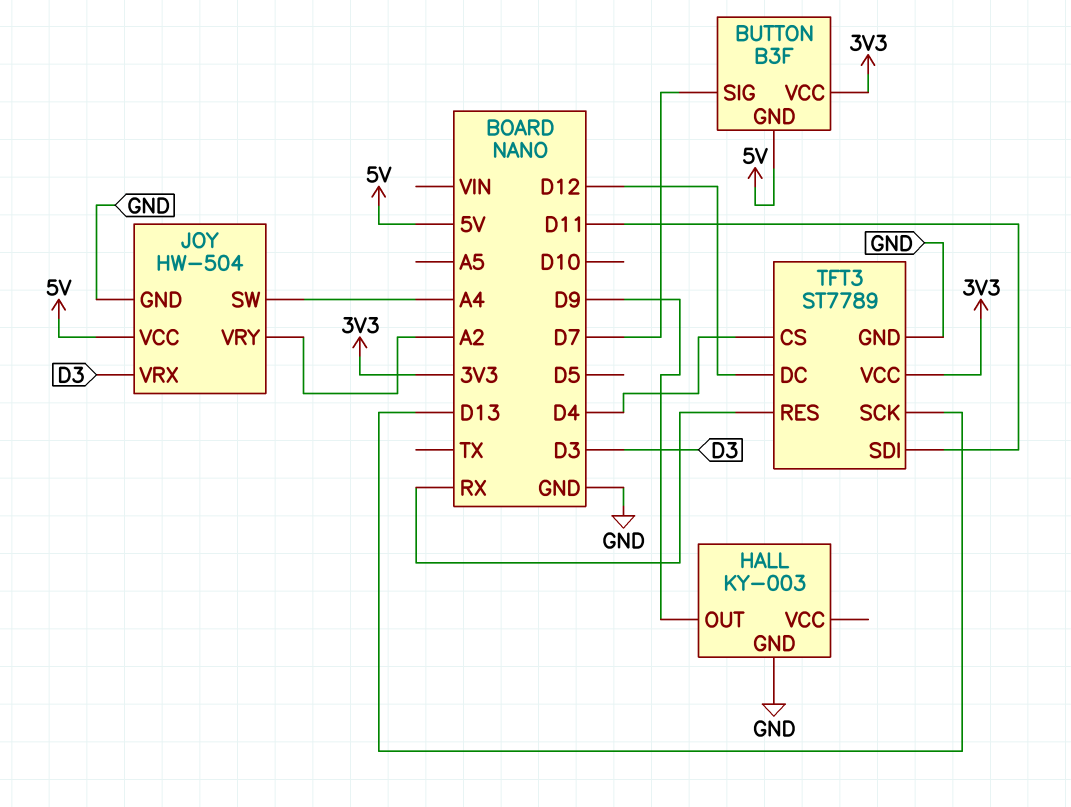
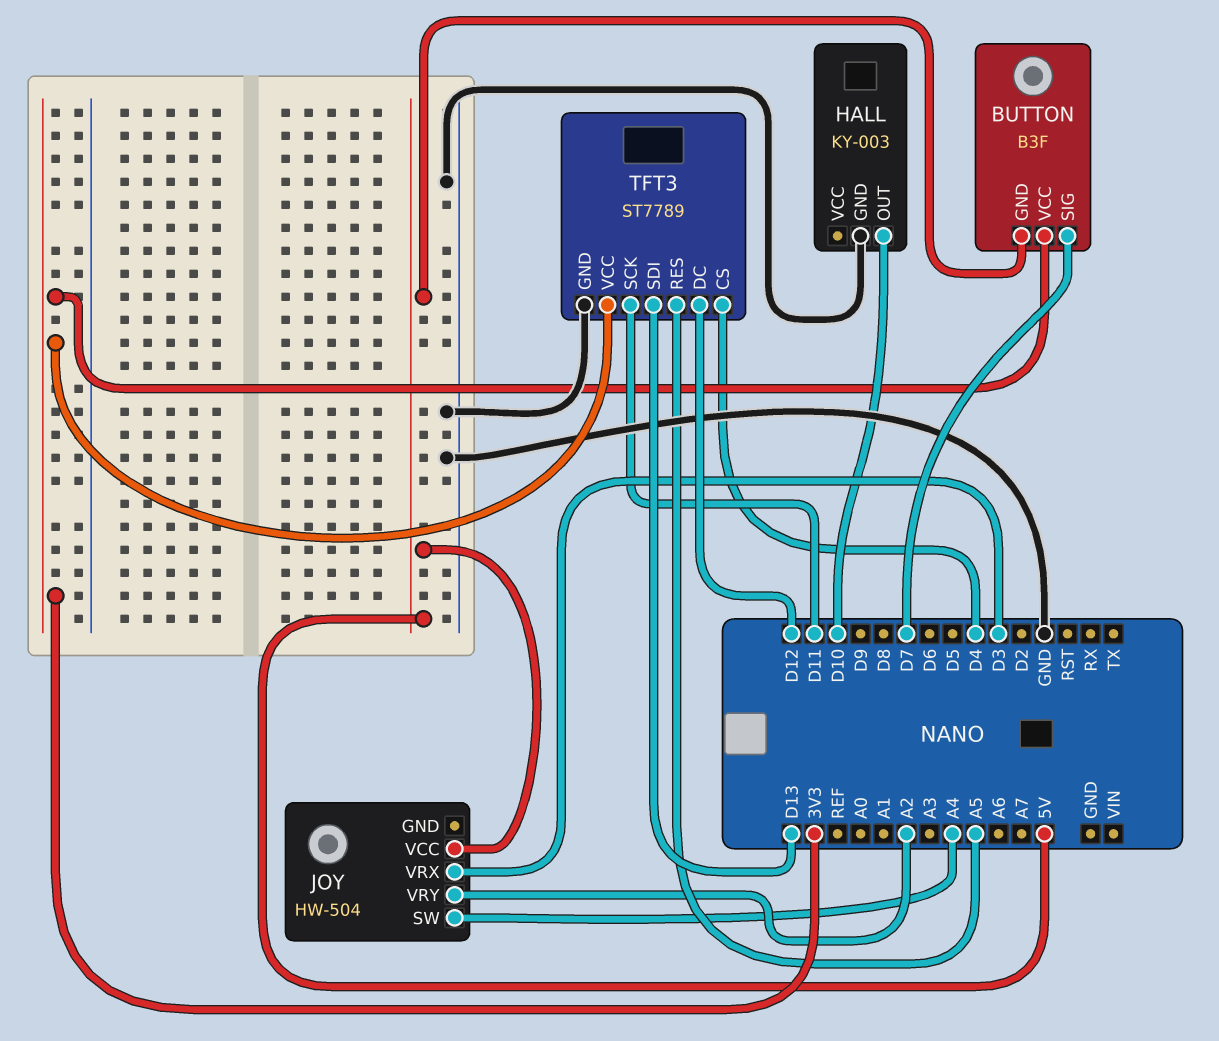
HALL pin OUT: D9 -> D10
JOY pin GND: GND -> none
TFT3 pin RES: RX -> A5
TFT3 pin SCK: D13 -> D11
TFT3 pin SDI: D11 -> D13

